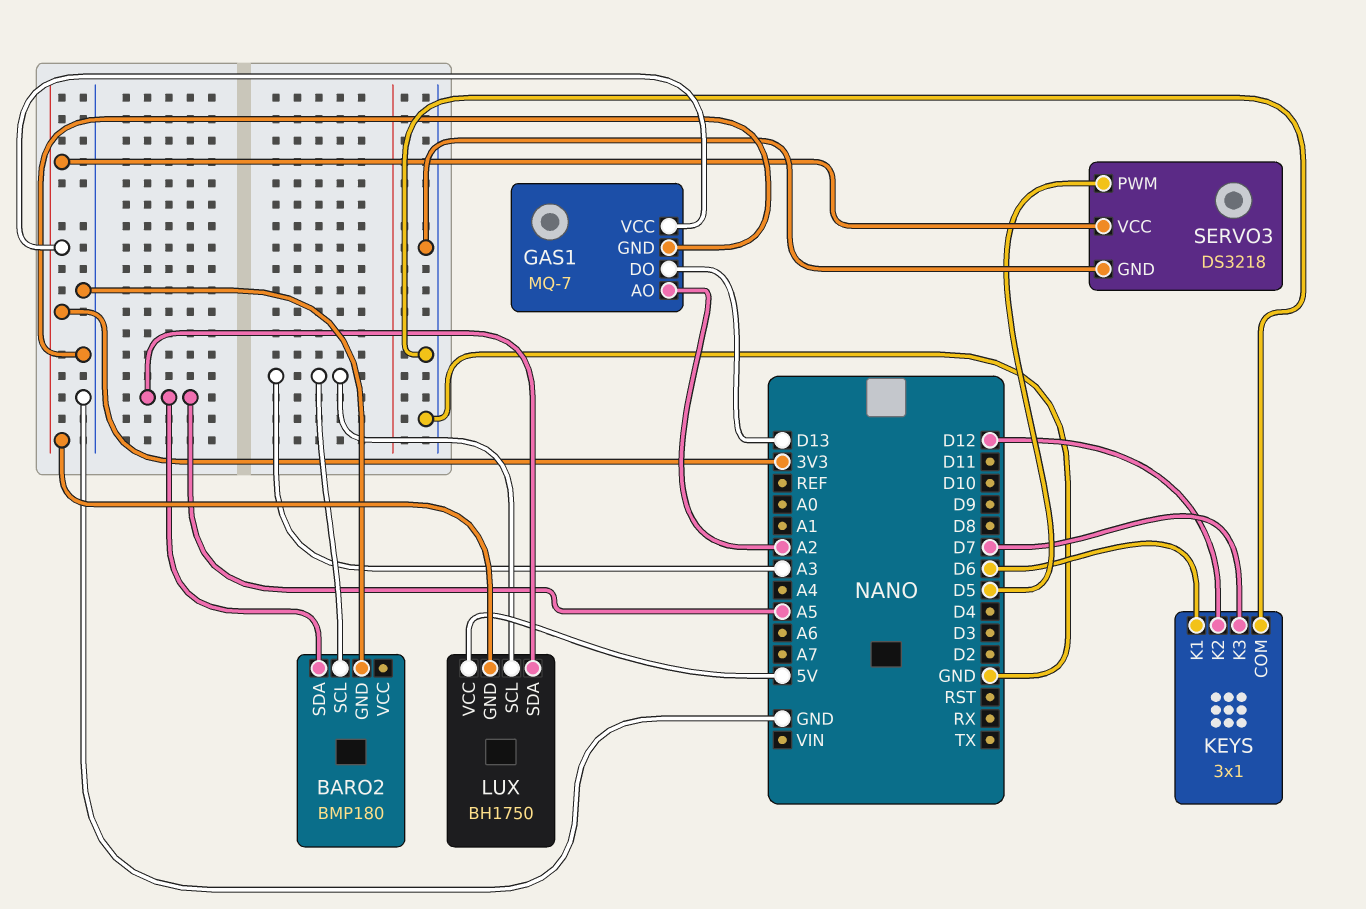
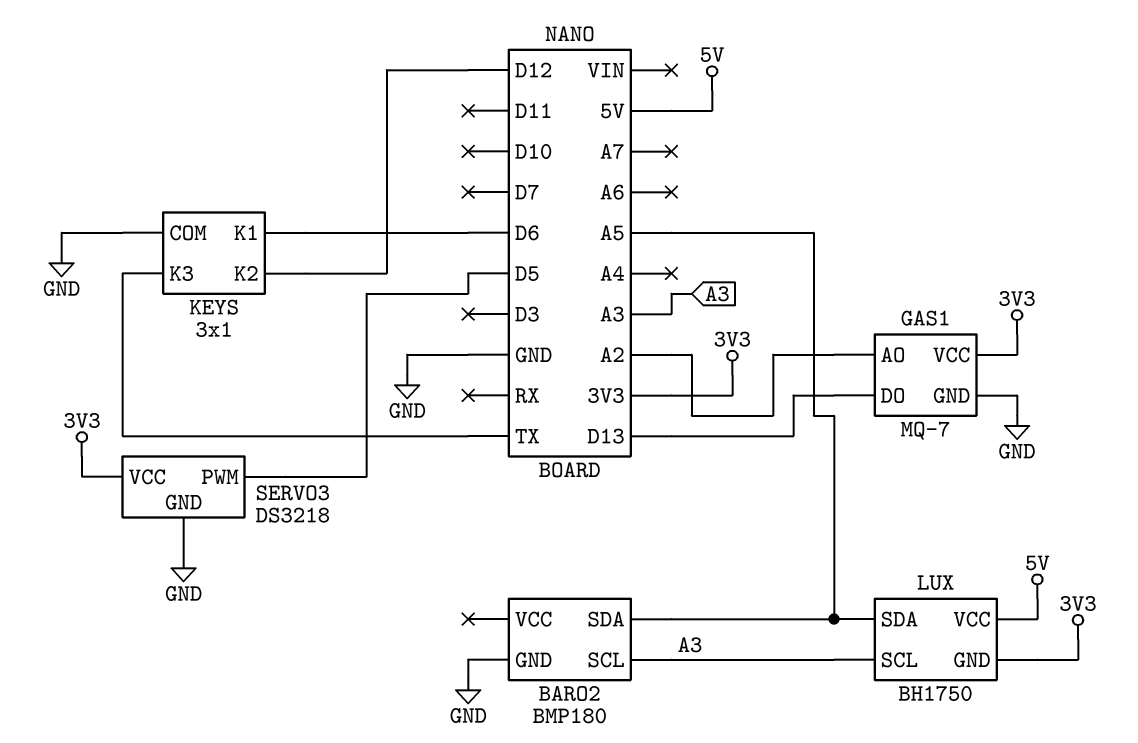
KEYS pin K3: D7 -> TX

